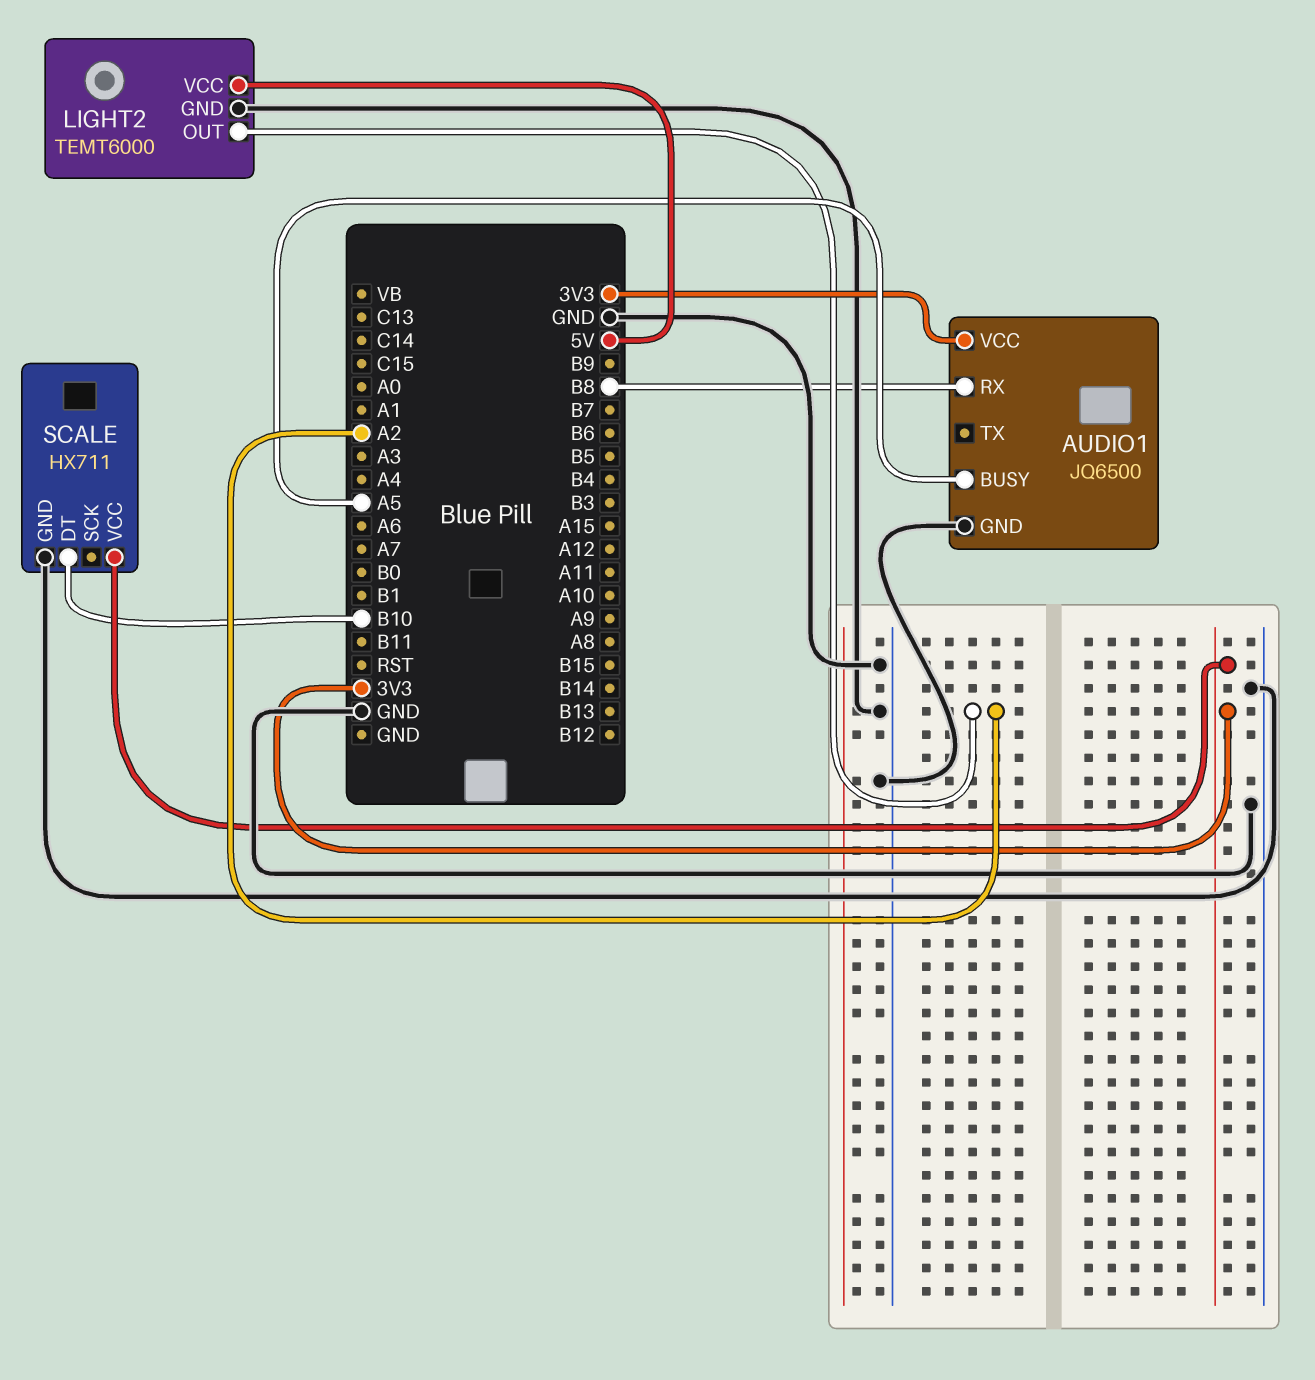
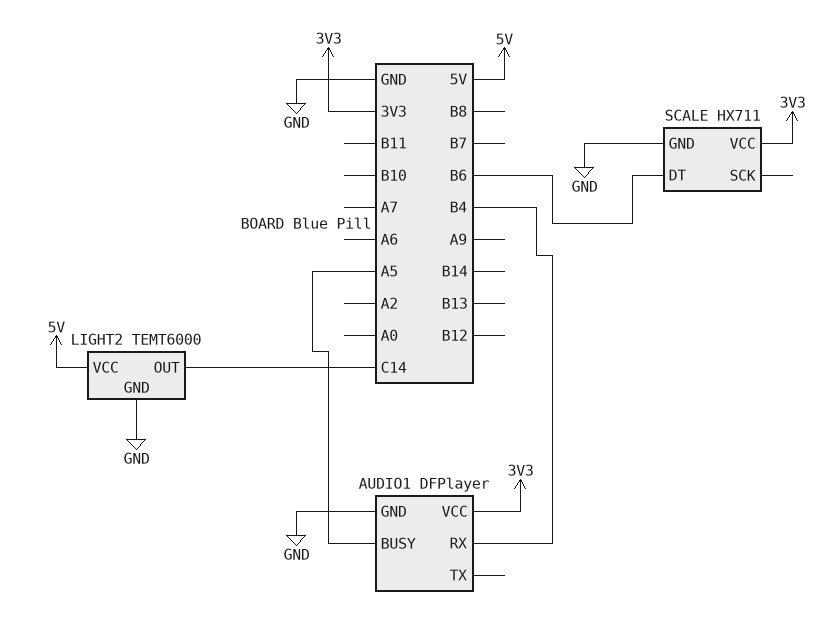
AUDIO1: JQ6500 -> DFPlayer
AUDIO1 pin RX: B8 -> B4
LIGHT2 pin OUT: A2 -> C14
SCALE pin DT: B10 -> B6

